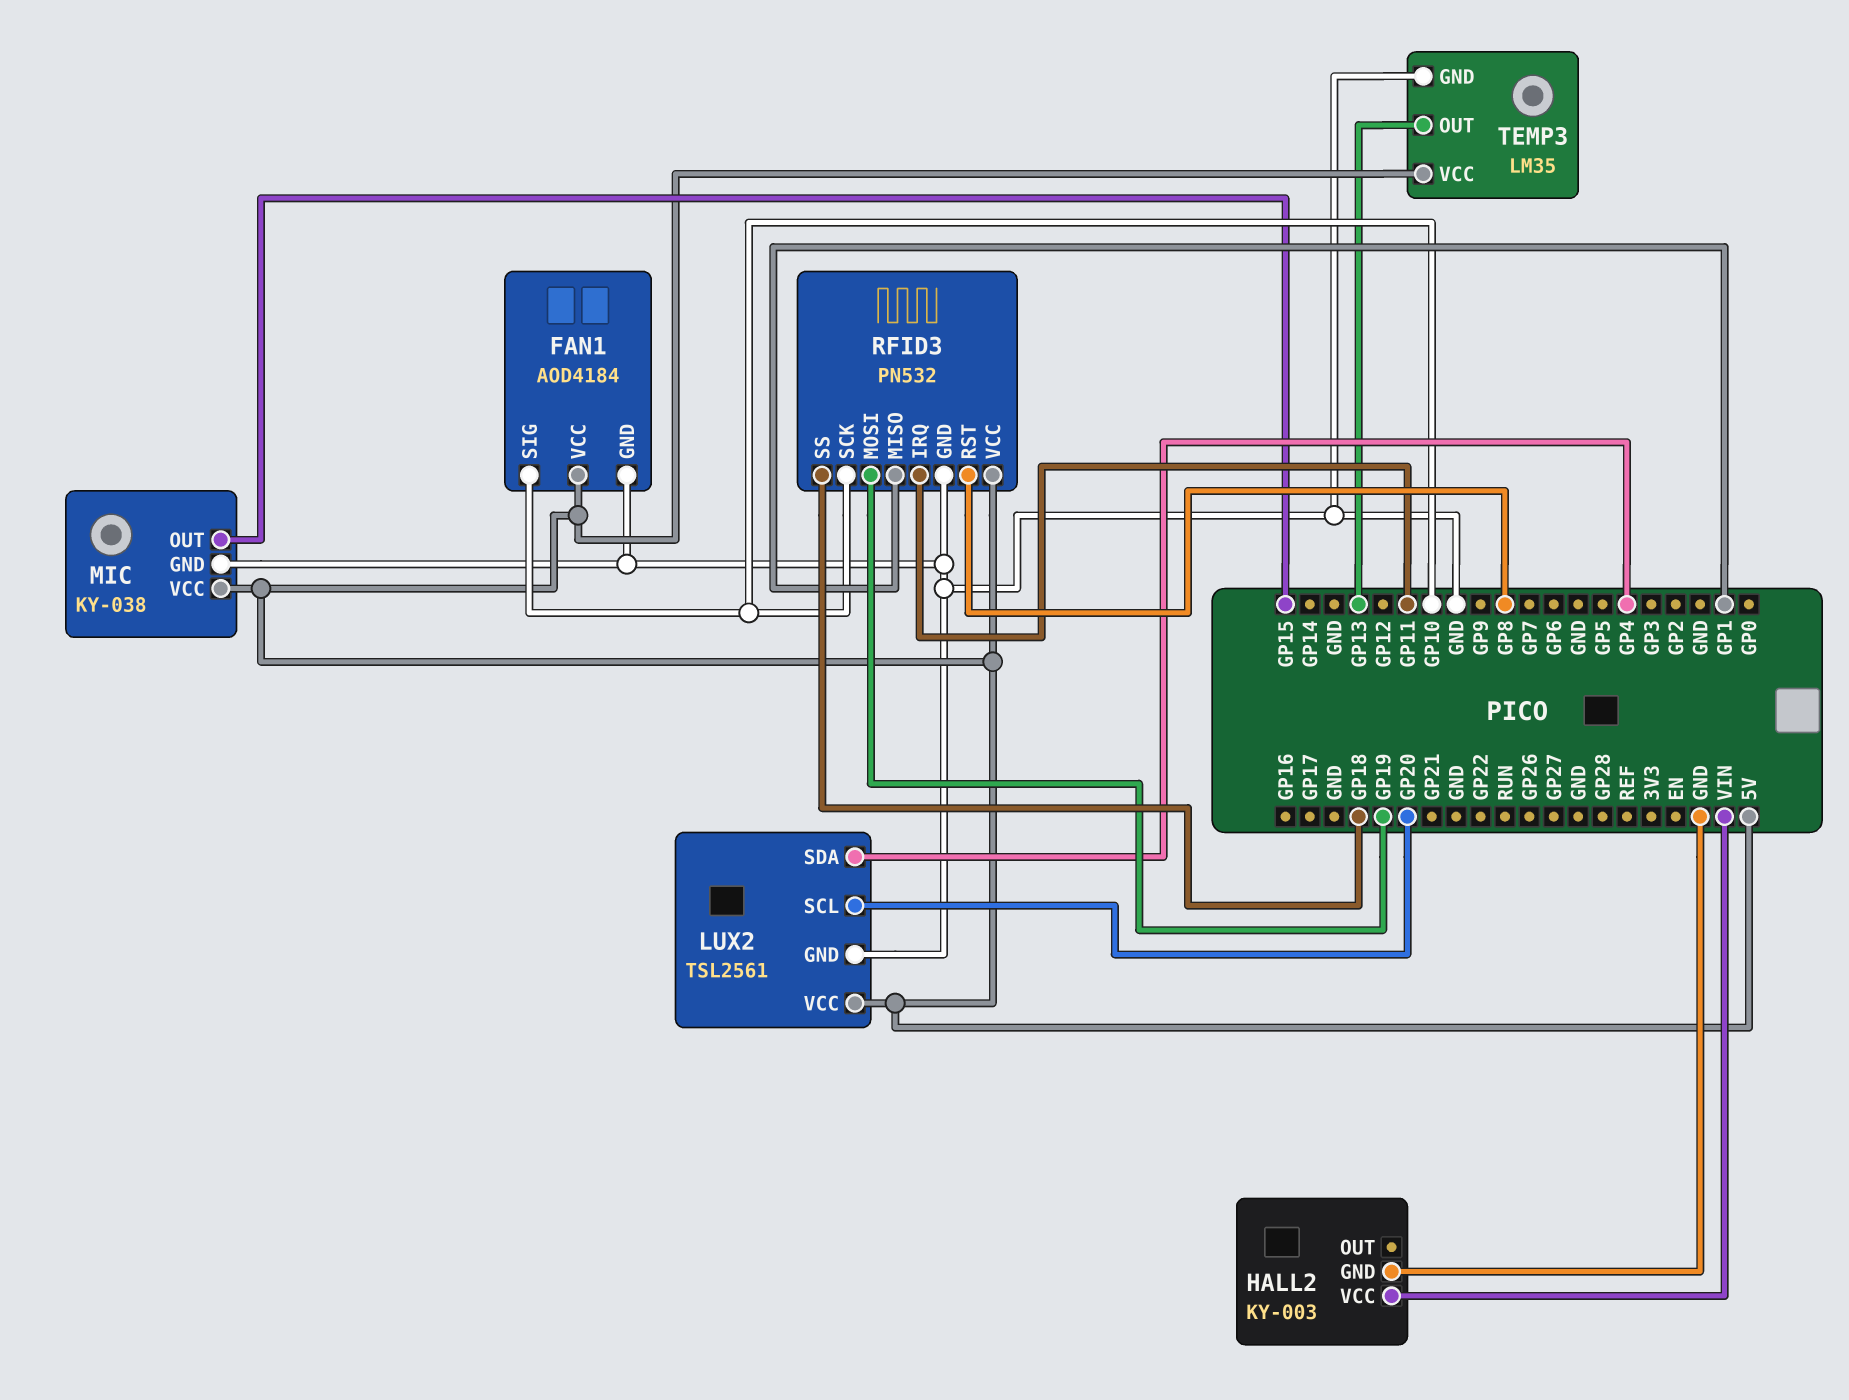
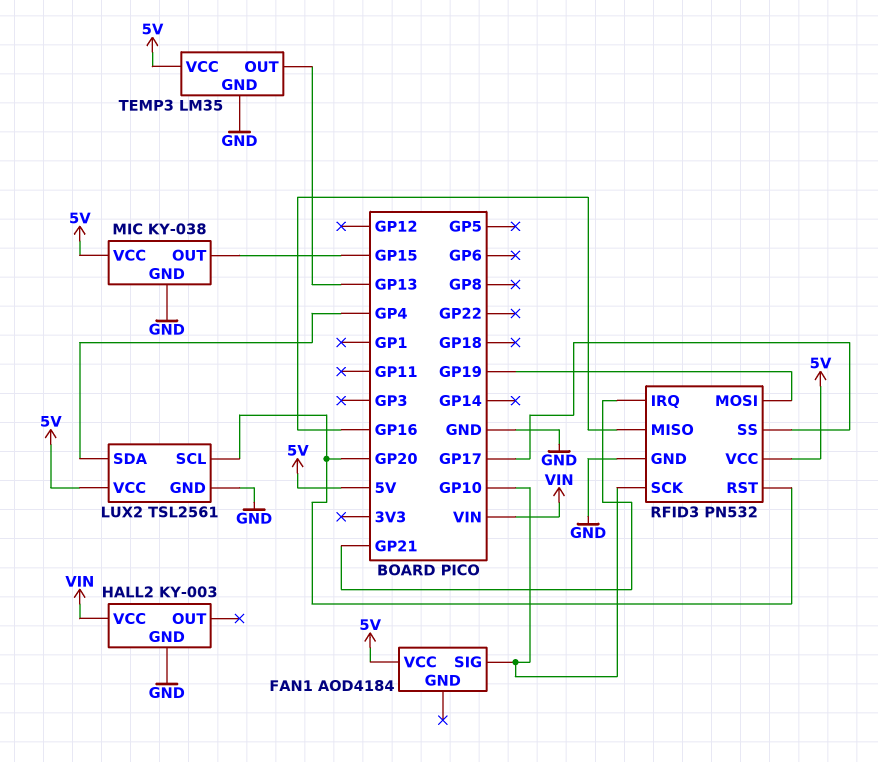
FAN1 pin GND: GND -> none
RFID3 pin IRQ: GP11 -> GP21
RFID3 pin MISO: GP1 -> GP16
RFID3 pin RST: GP8 -> GP20
RFID3 pin SS: GP18 -> GP17

